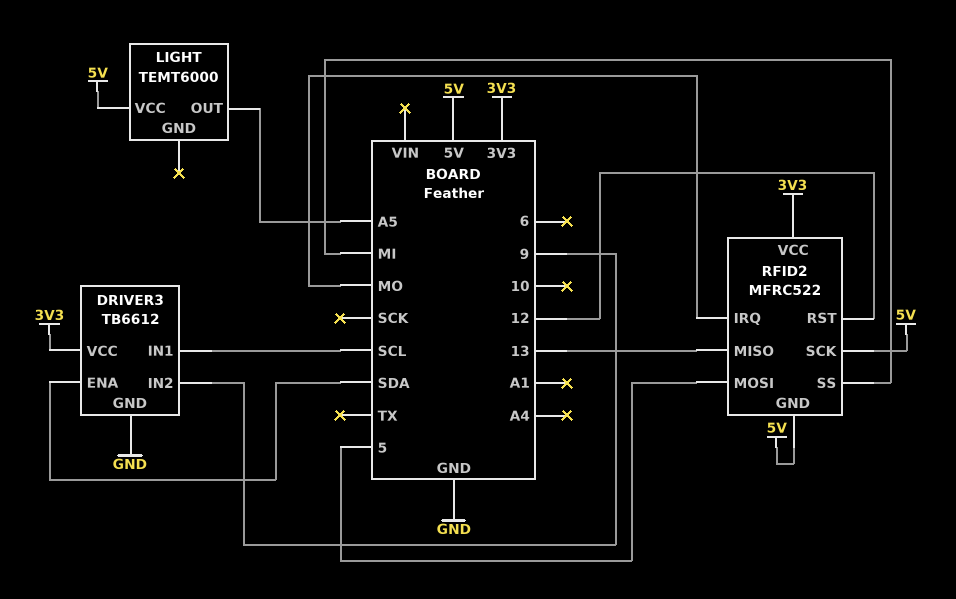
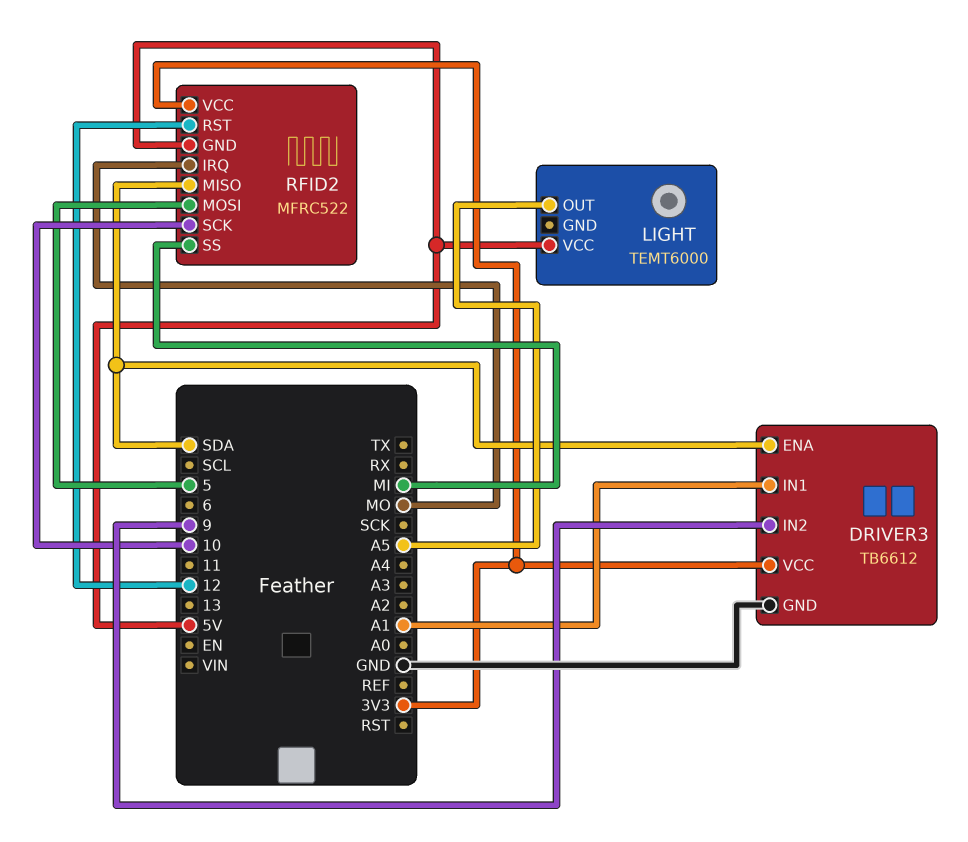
DRIVER3 pin IN1: SCL -> A1
RFID2 pin MISO: 13 -> SDA
RFID2 pin SCK: 5V -> 10

